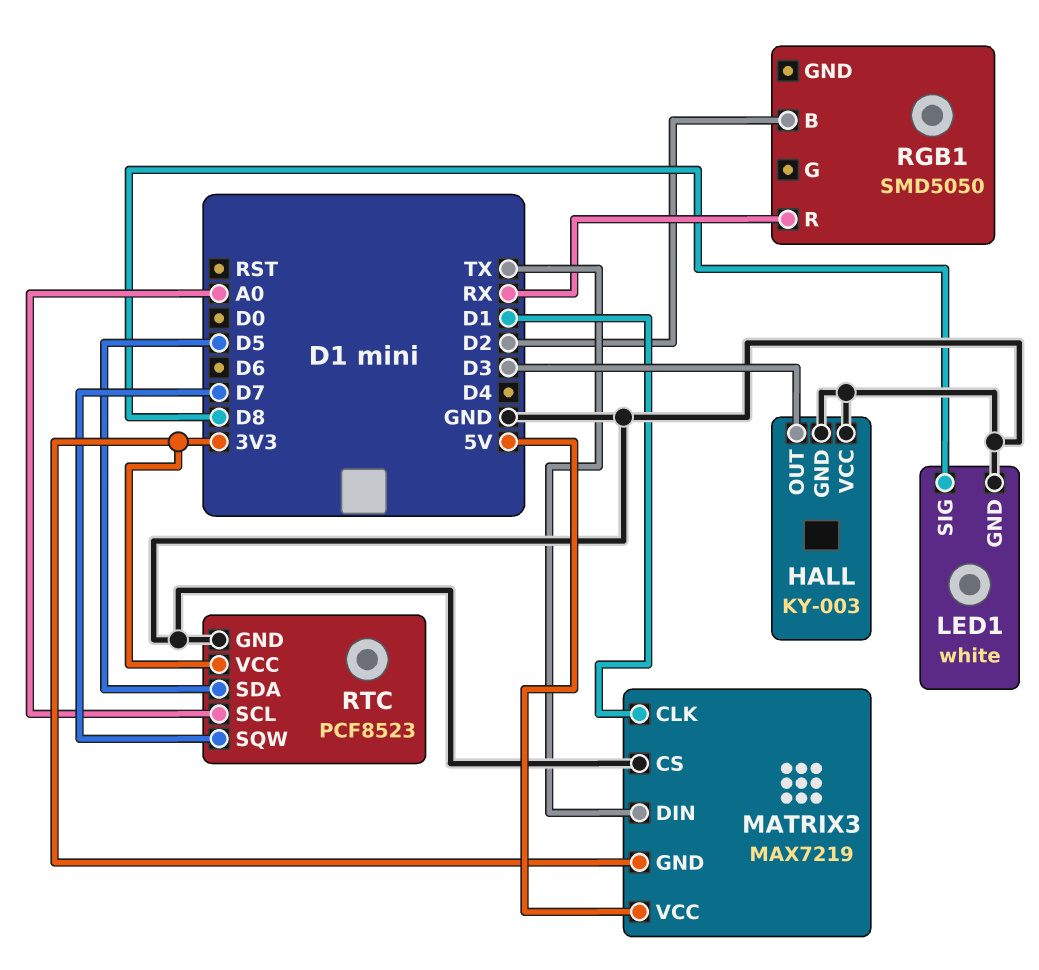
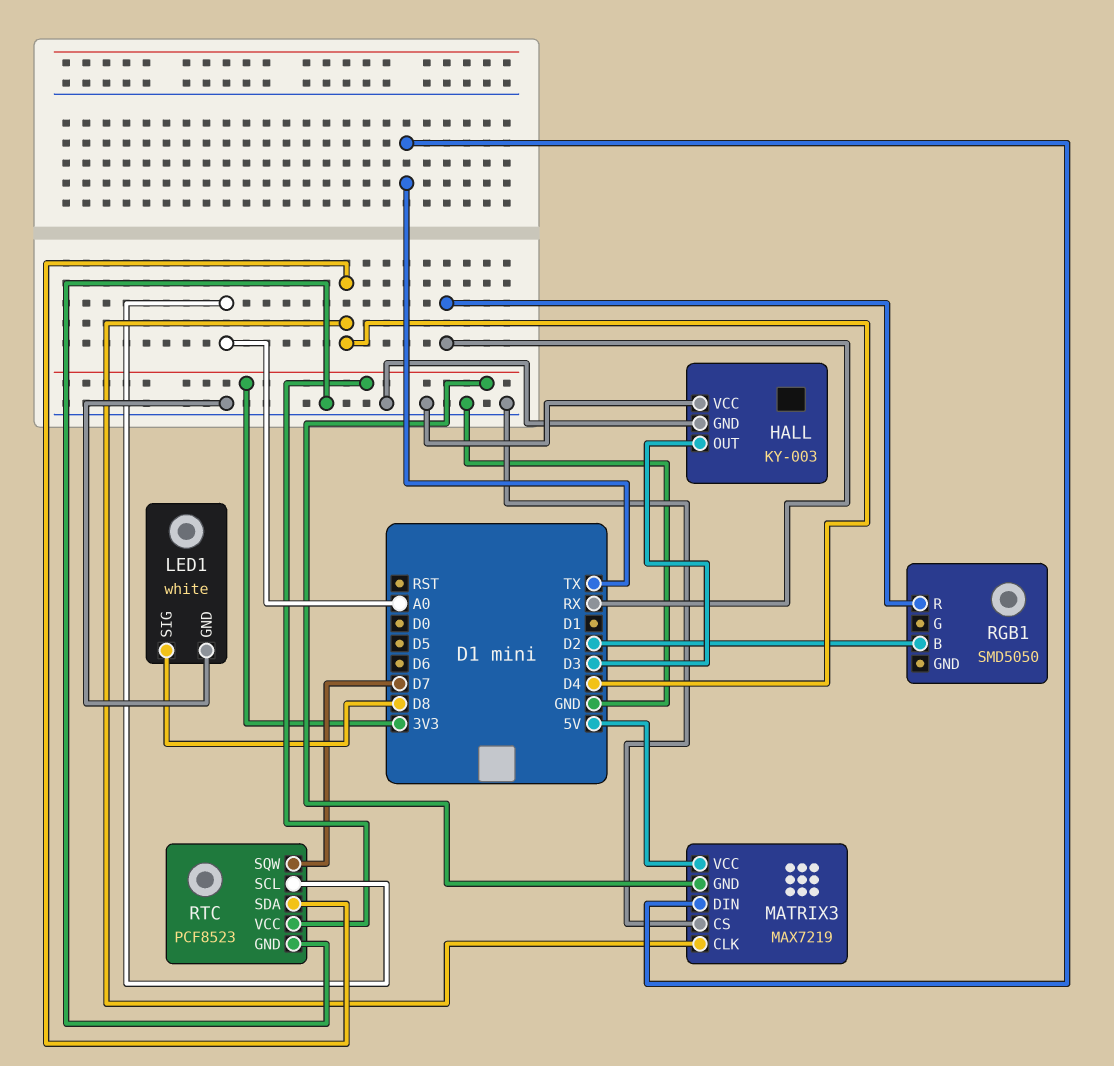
MATRIX3 pin CLK: D1 -> D4
RTC pin SDA: D5 -> D4

